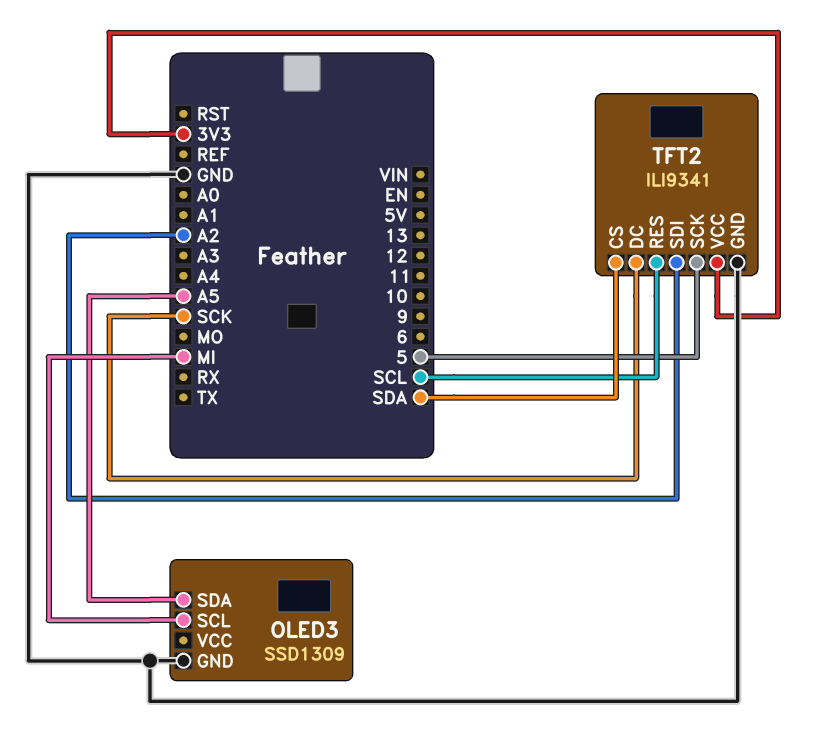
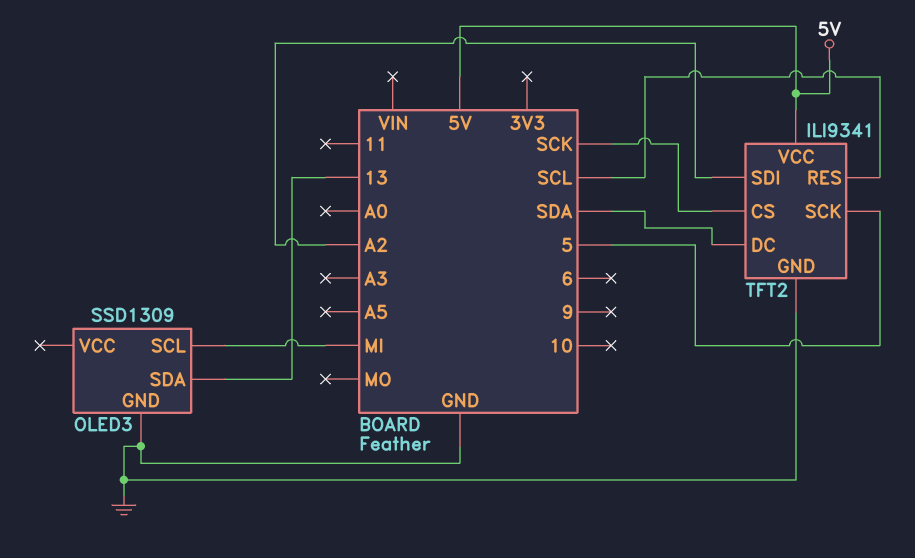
OLED3 pin SDA: A5 -> 13
TFT2 pin CS: SDA -> SCK
TFT2 pin DC: SCK -> SDA
TFT2 pin VCC: 3V3 -> 5V

